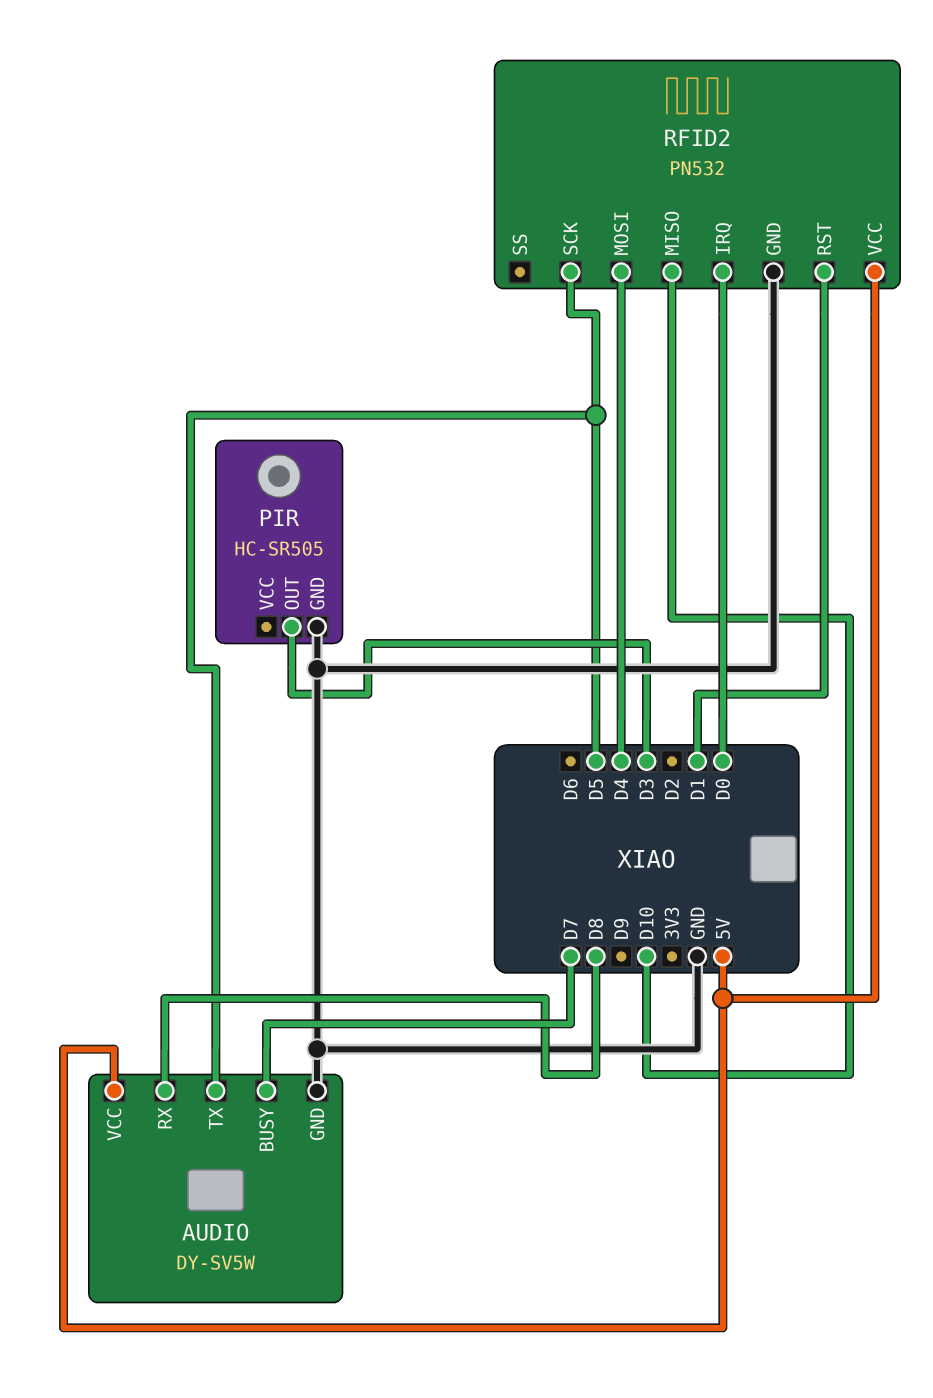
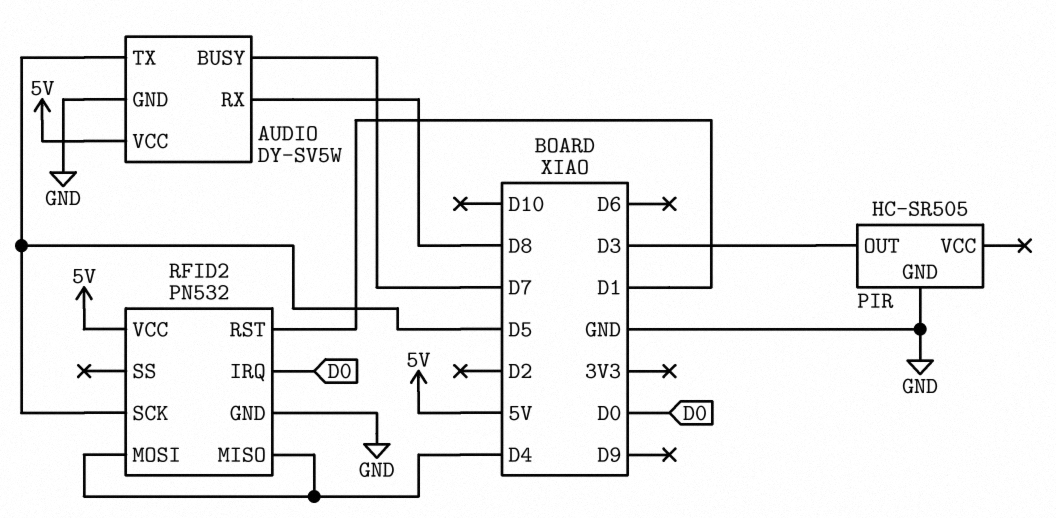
RFID2 pin MISO: D10 -> D4

